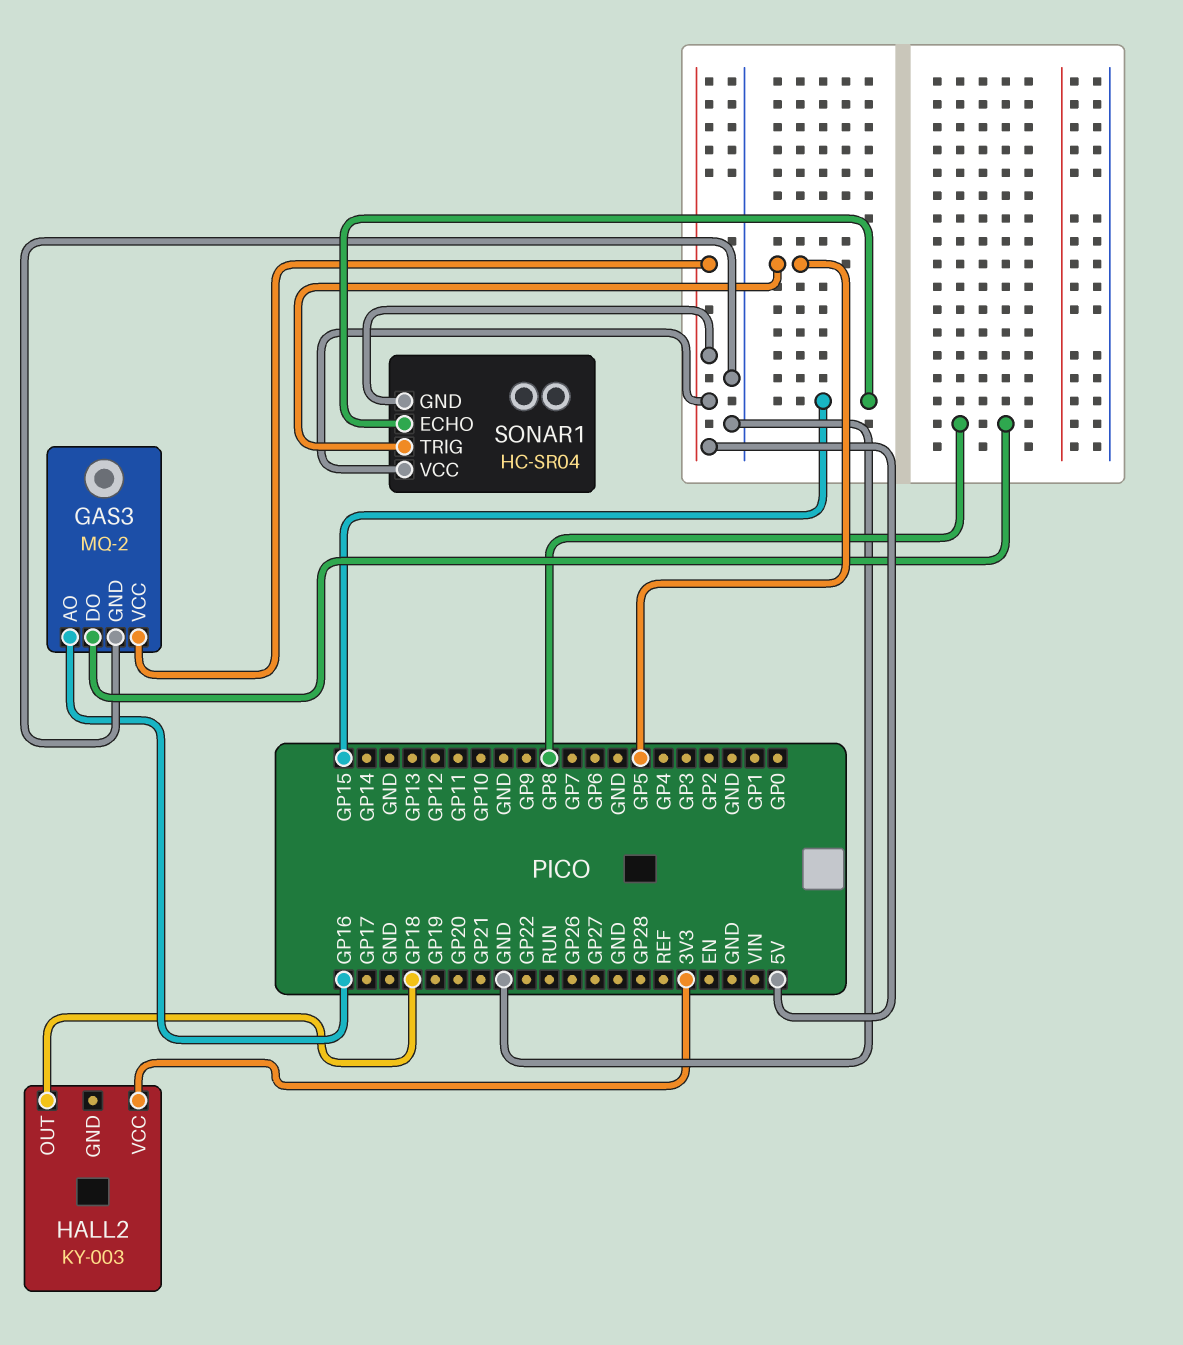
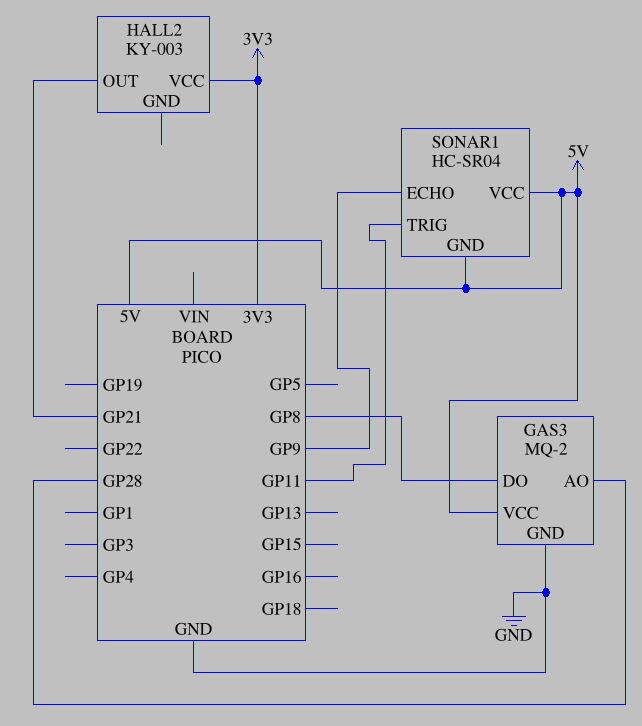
GAS3 pin AO: GP16 -> GP28
HALL2 pin OUT: GP18 -> GP21
SONAR1 pin ECHO: GP15 -> GP9
SONAR1 pin TRIG: GP5 -> GP11

